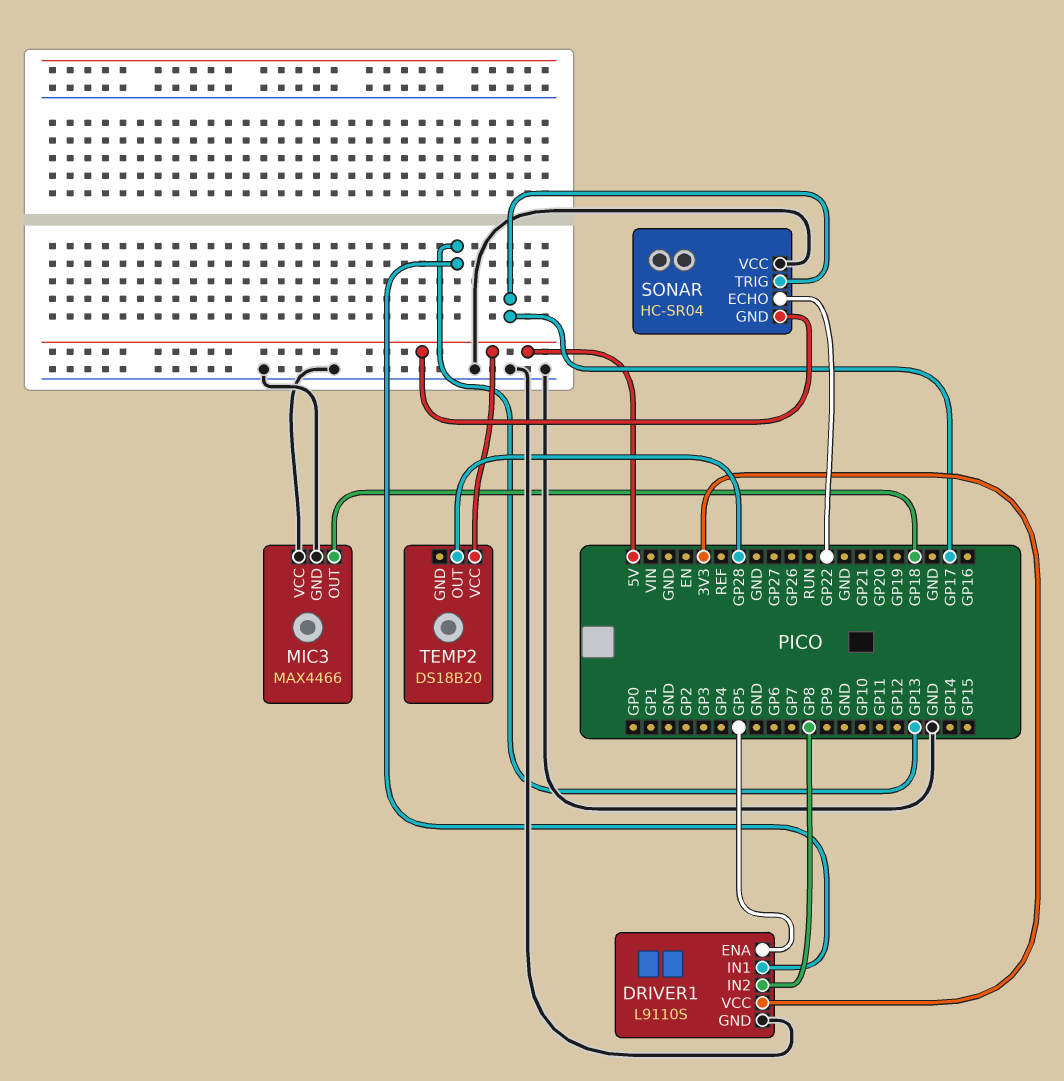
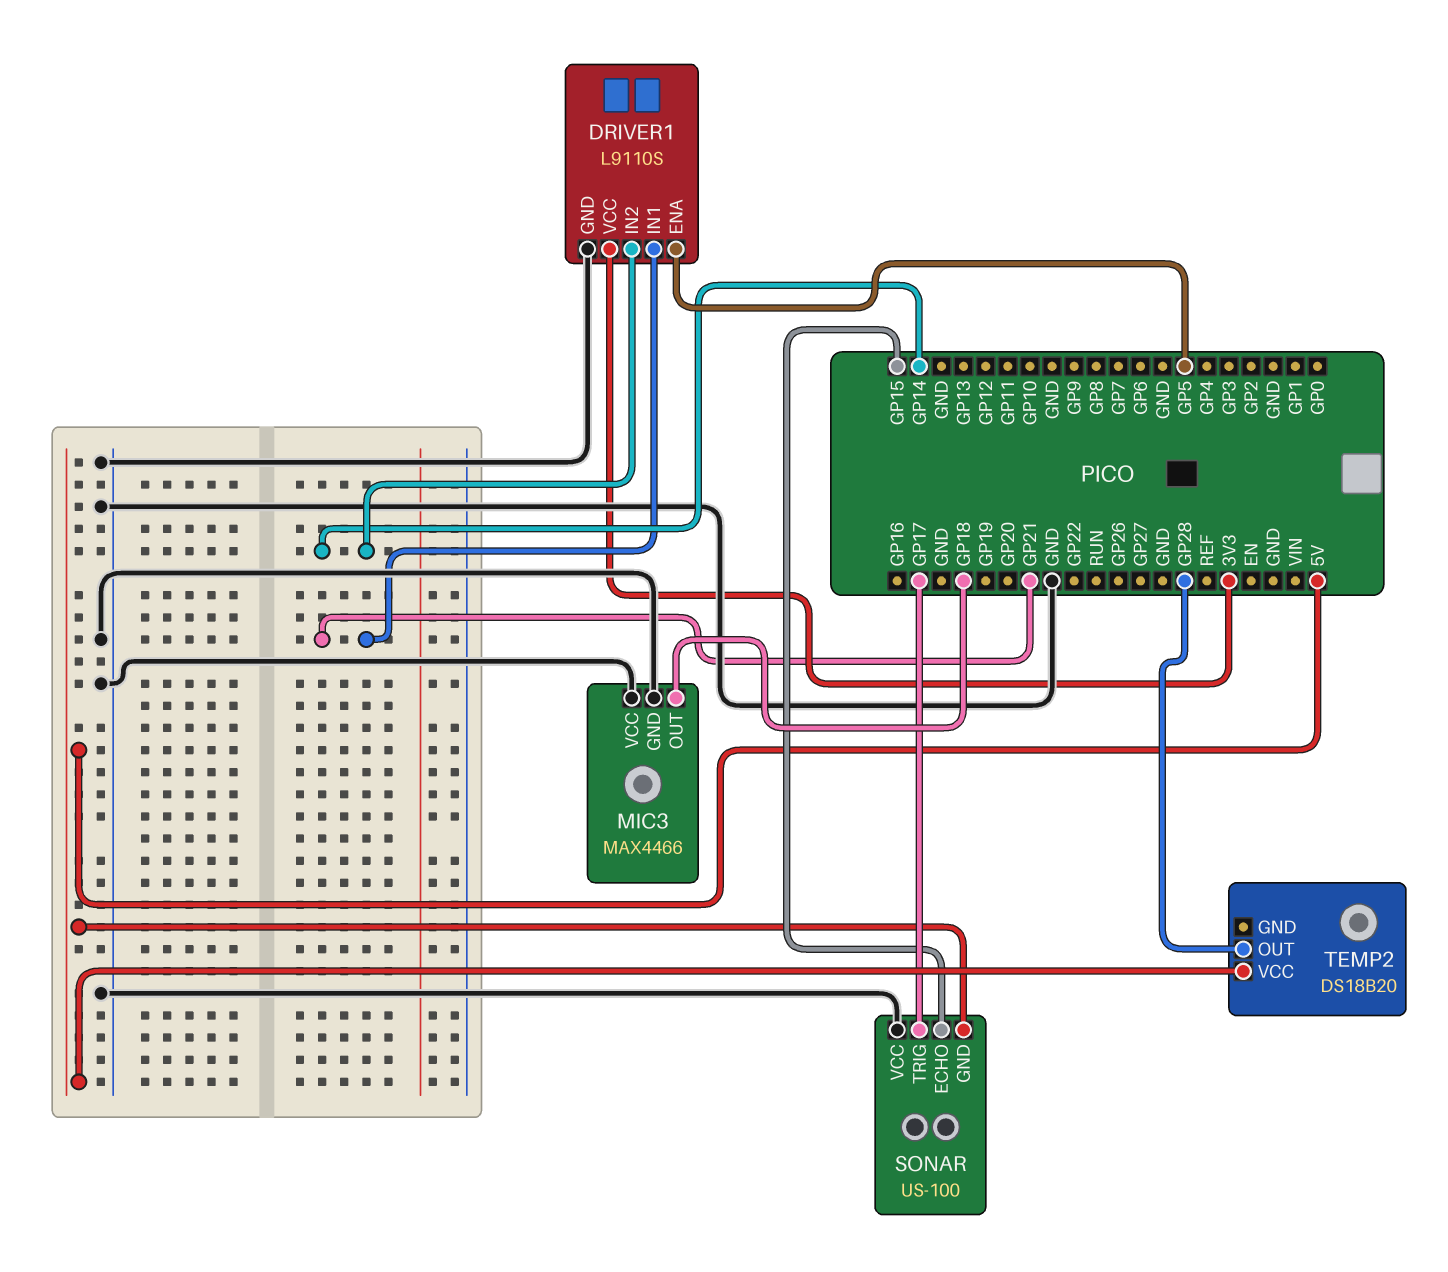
DRIVER1 pin IN1: GP13 -> GP21
DRIVER1 pin IN2: GP8 -> GP14
SONAR: HC-SR04 -> US-100
SONAR pin ECHO: GP22 -> GP15

